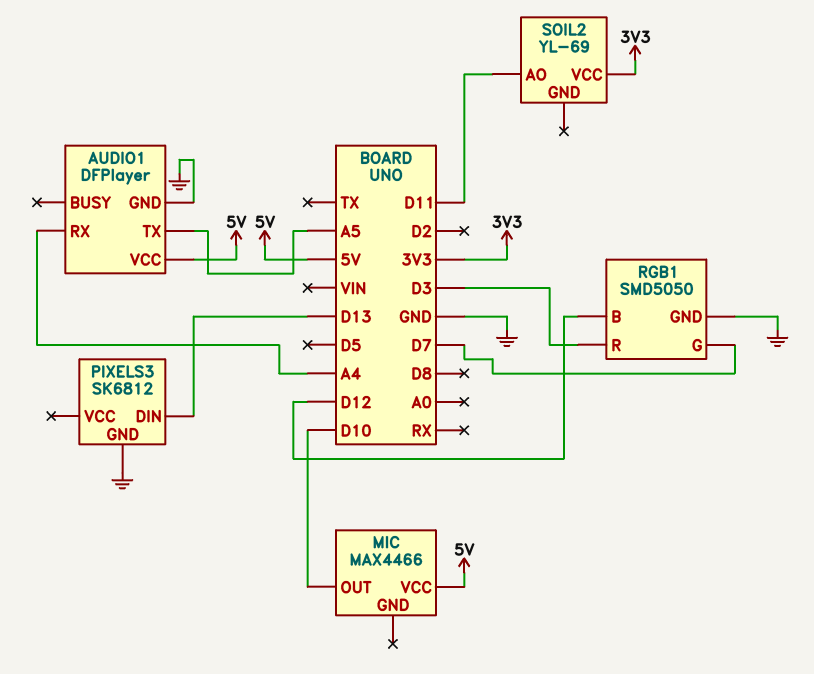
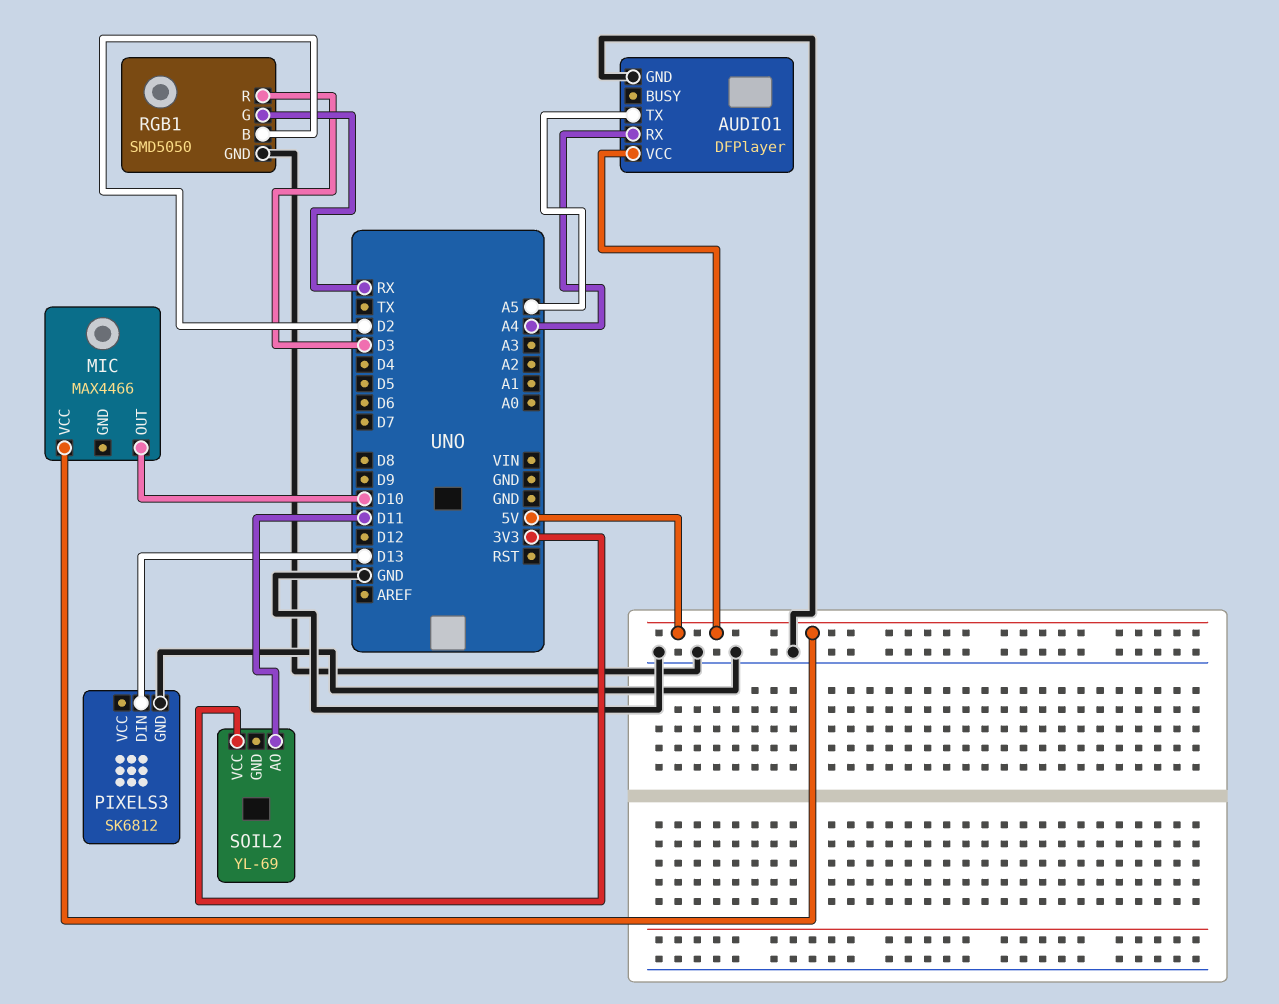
RGB1 pin B: D12 -> D2
RGB1 pin G: D7 -> RX

